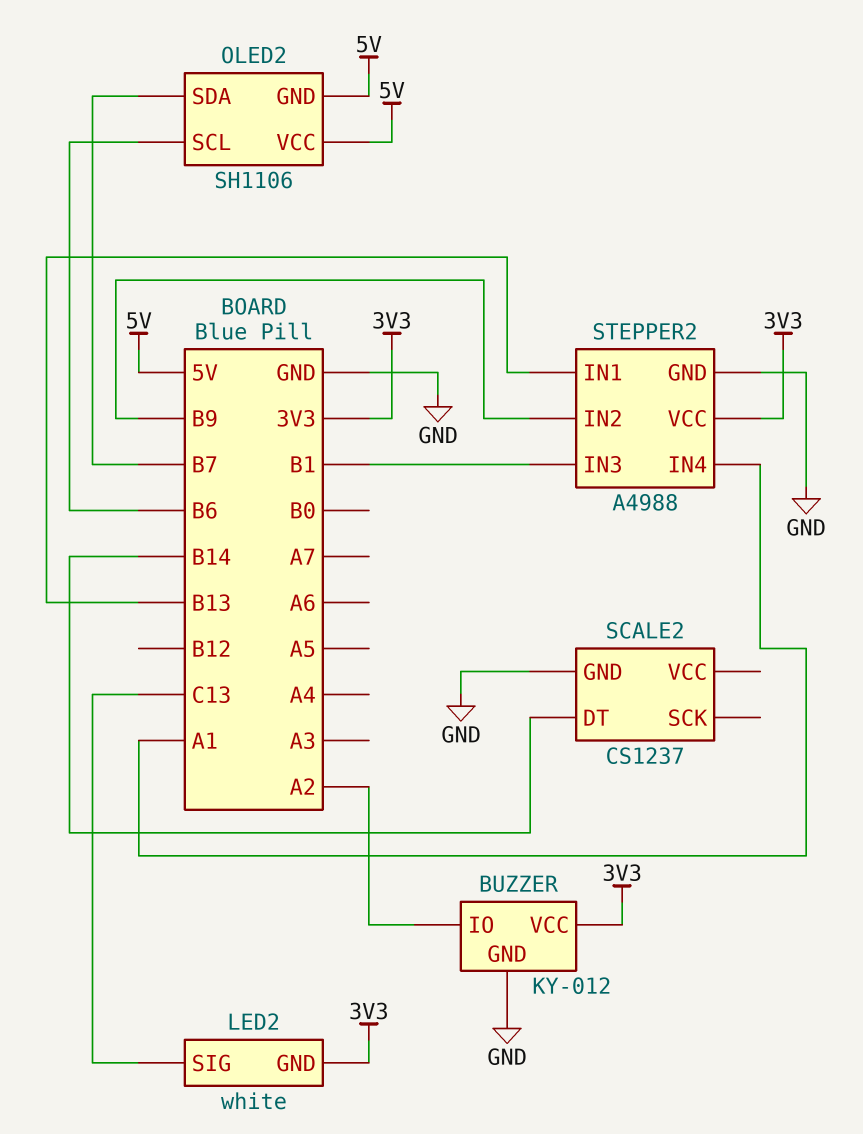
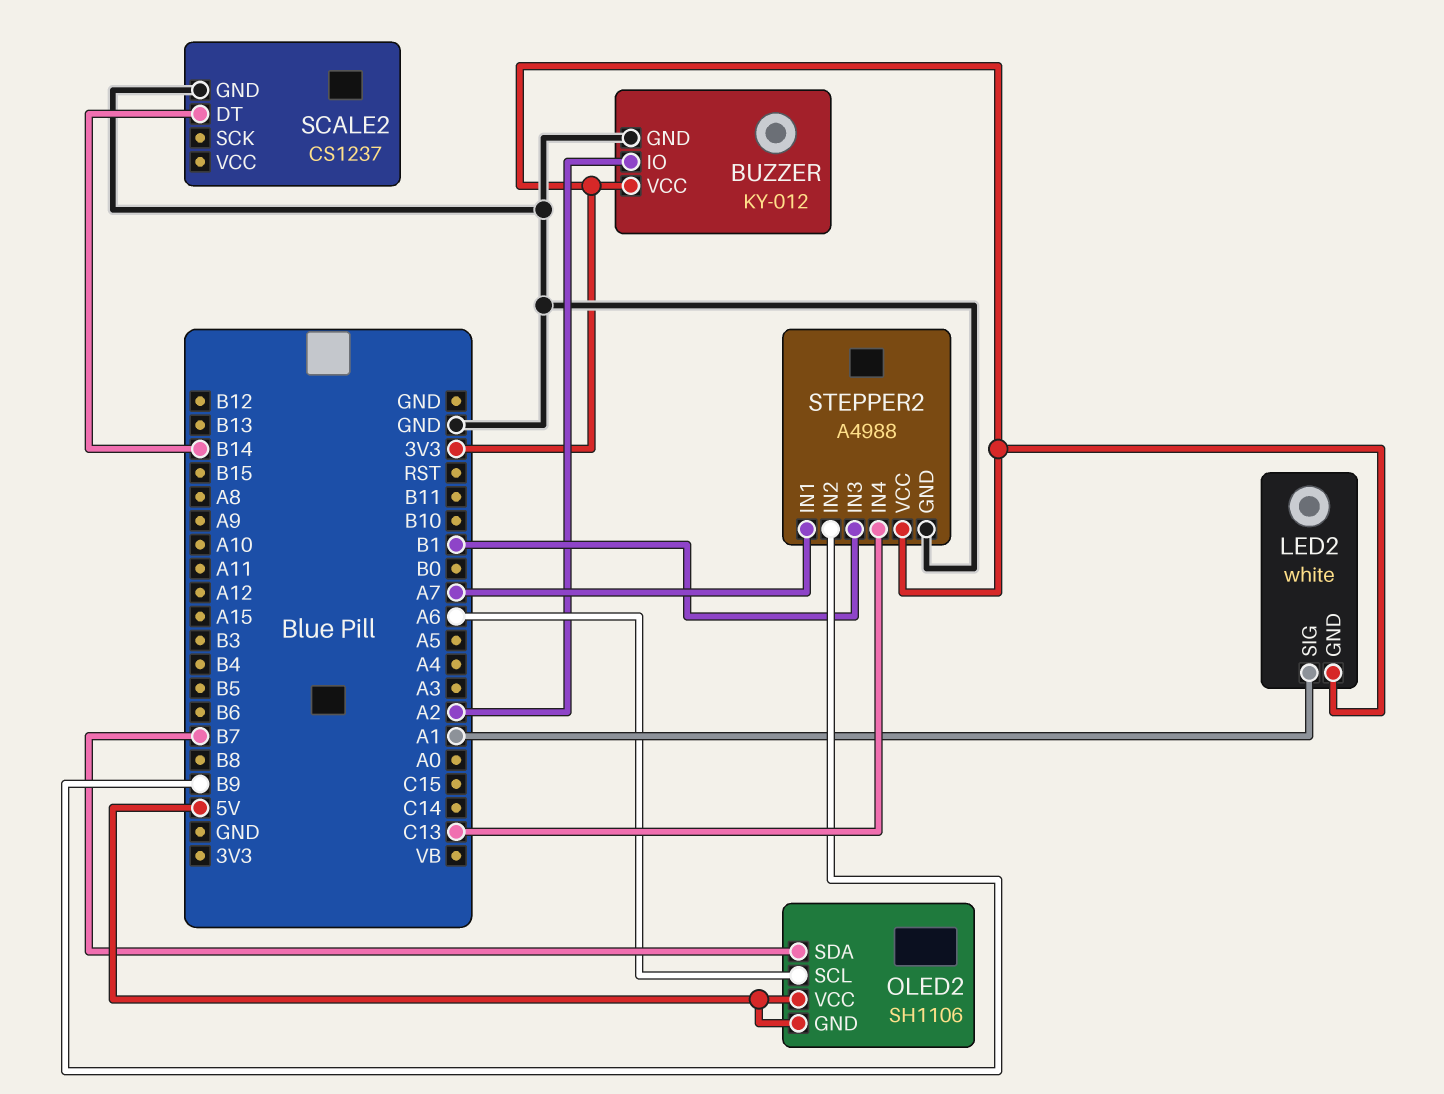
LED2 pin SIG: C13 -> A1
OLED2 pin SCL: B6 -> A6
STEPPER2 pin IN1: B13 -> A7
STEPPER2 pin IN4: A1 -> C13

